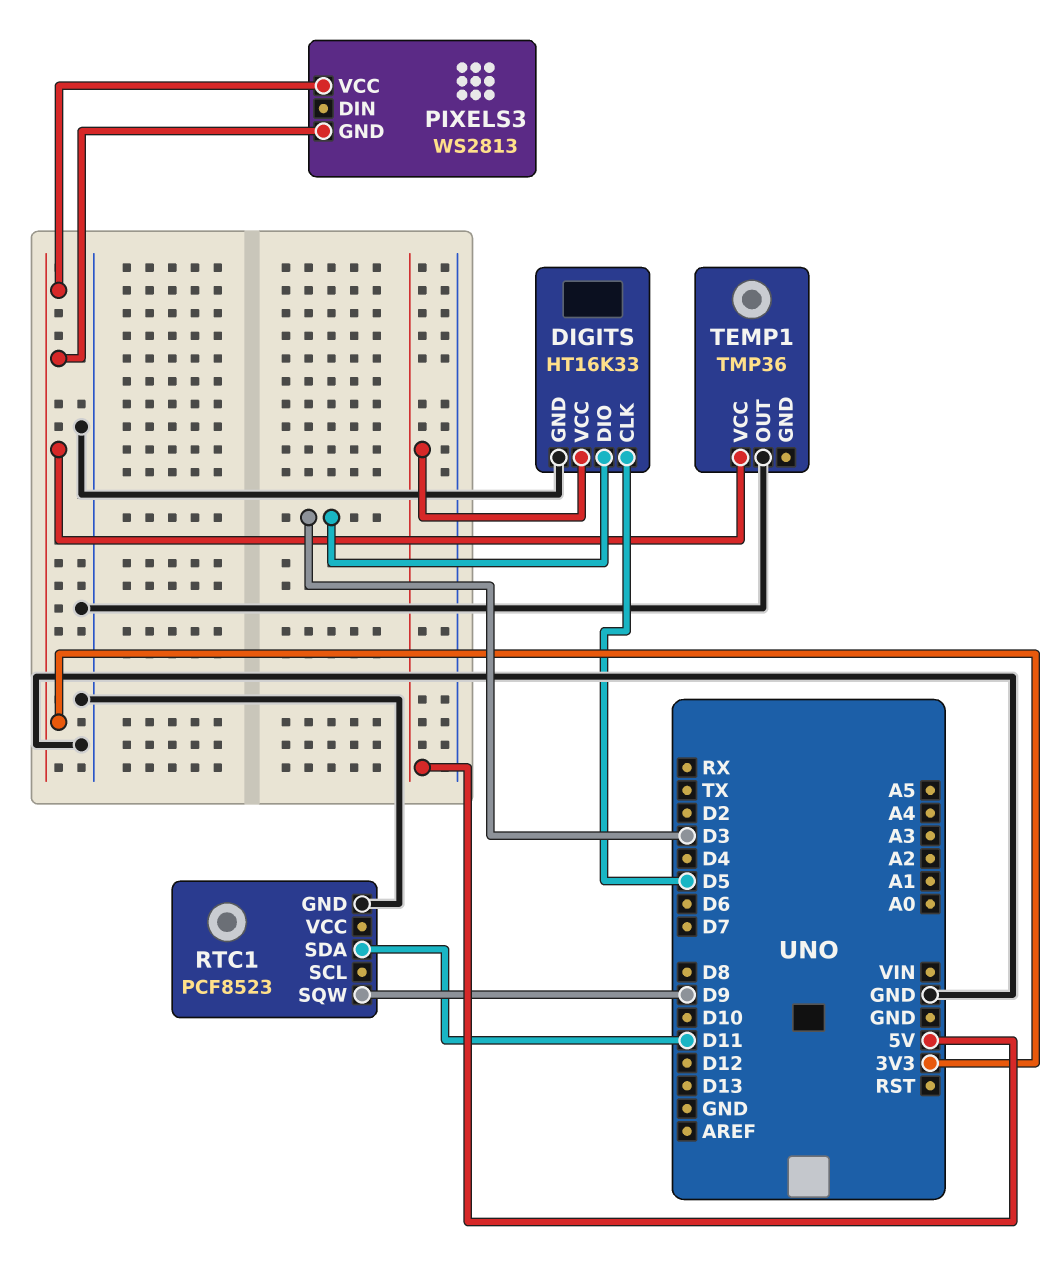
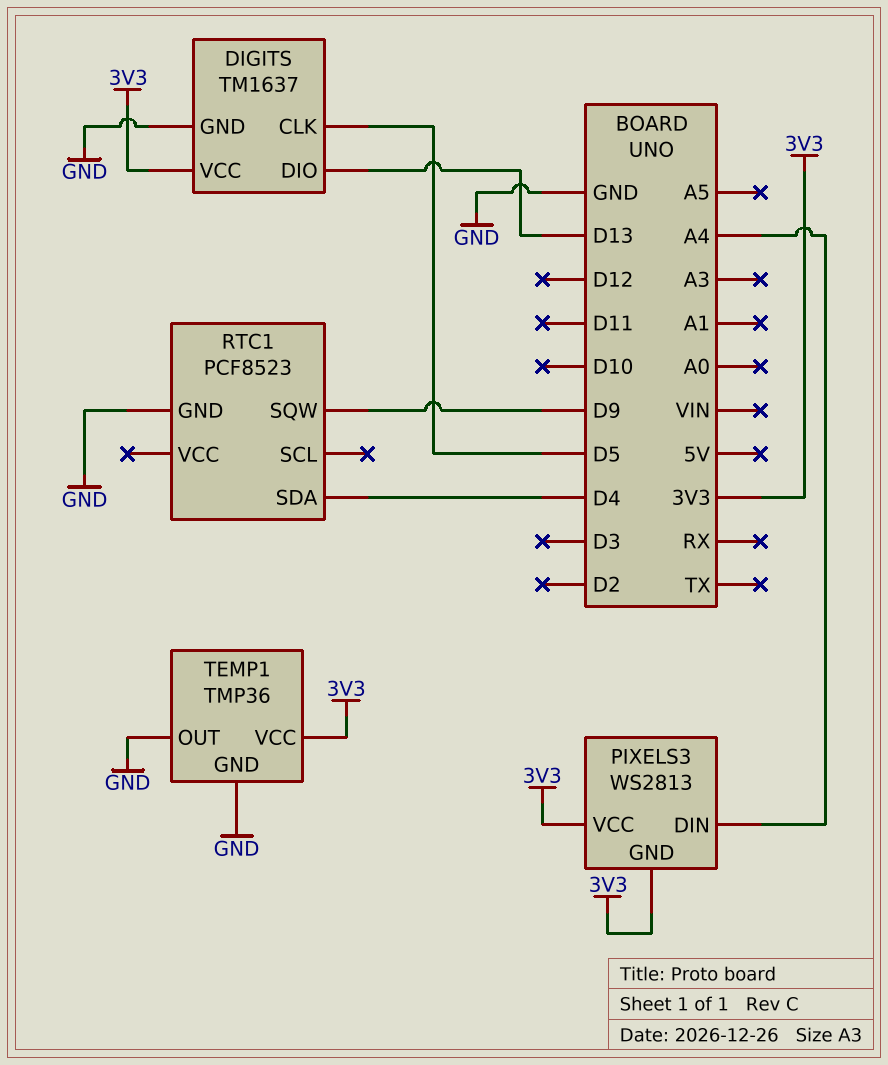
DIGITS: HT16K33 -> TM1637
DIGITS pin DIO: D3 -> D13
DIGITS pin VCC: 5V -> 3V3
PIXELS3 pin DIN: none -> A4
RTC1 pin SDA: D11 -> D4
TEMP1 pin GND: none -> GND

